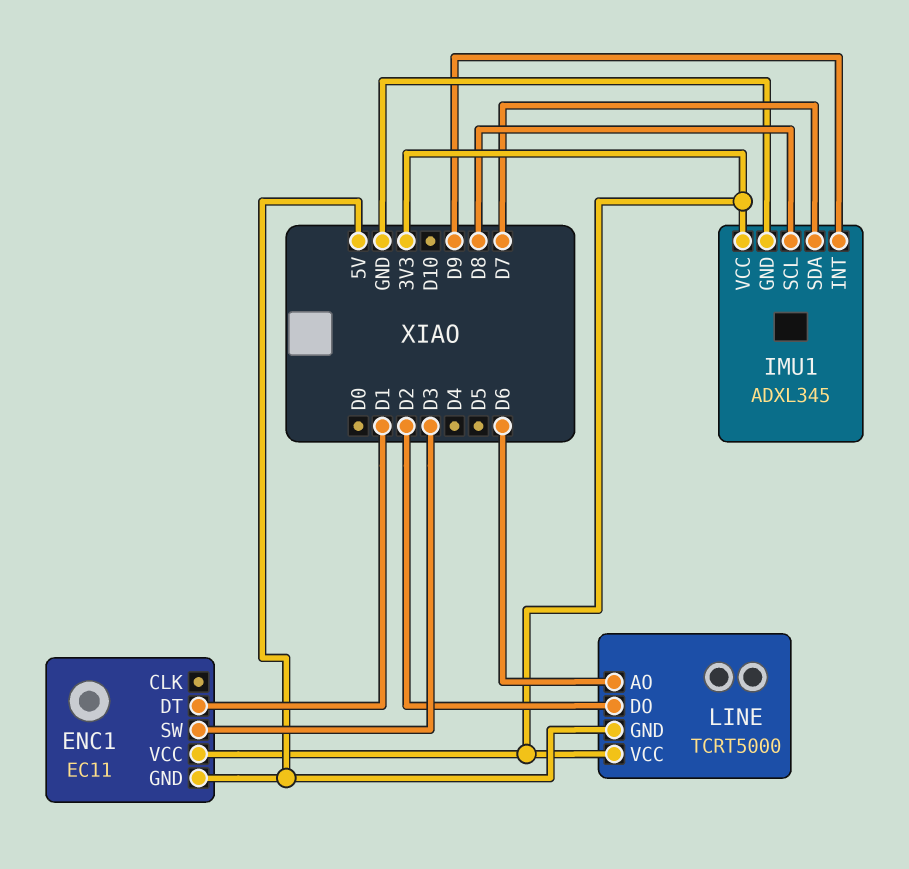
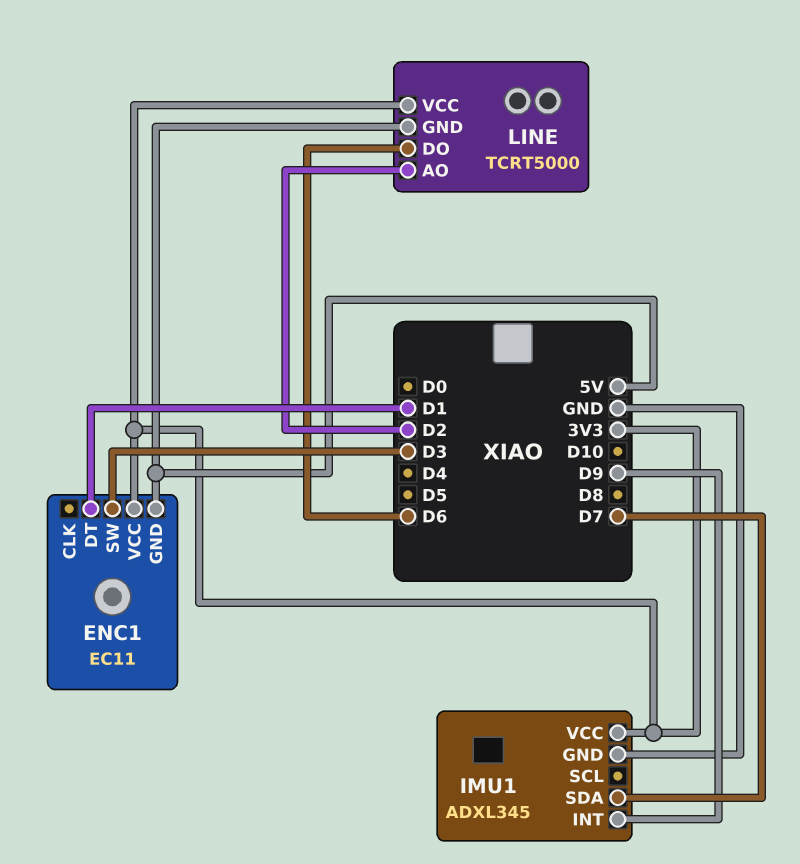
IMU1 pin SCL: D8 -> none
LINE pin AO: D6 -> D2
LINE pin DO: D2 -> D6

